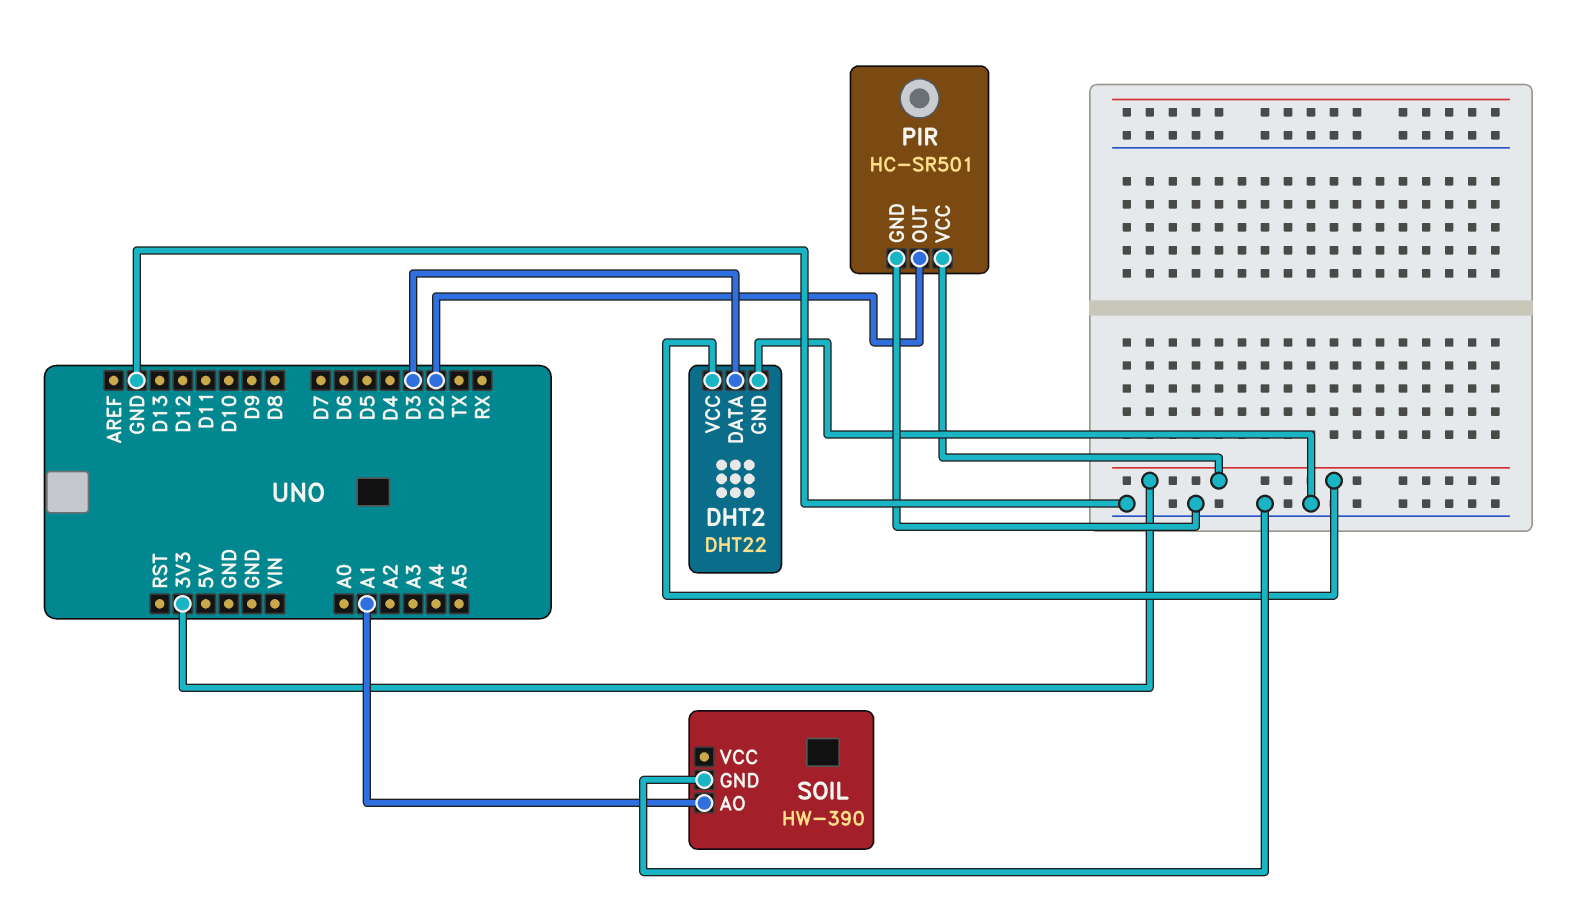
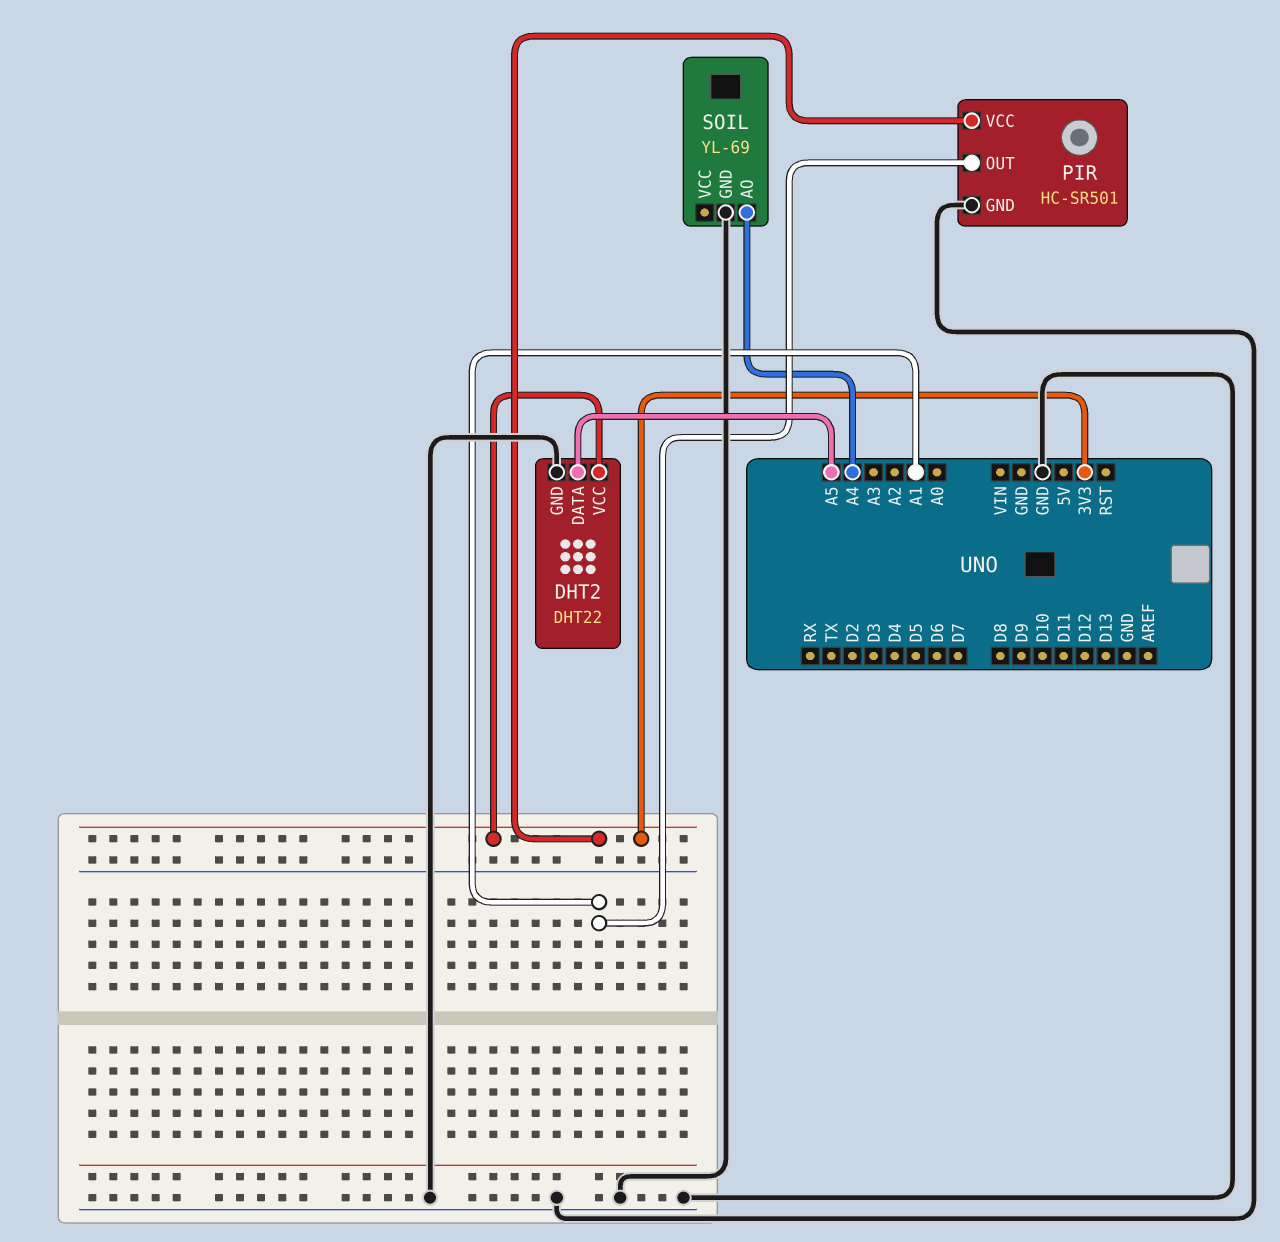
DHT2 pin DATA: D3 -> A5
PIR pin OUT: D2 -> A1
SOIL: HW-390 -> YL-69
SOIL pin AO: A1 -> A4

